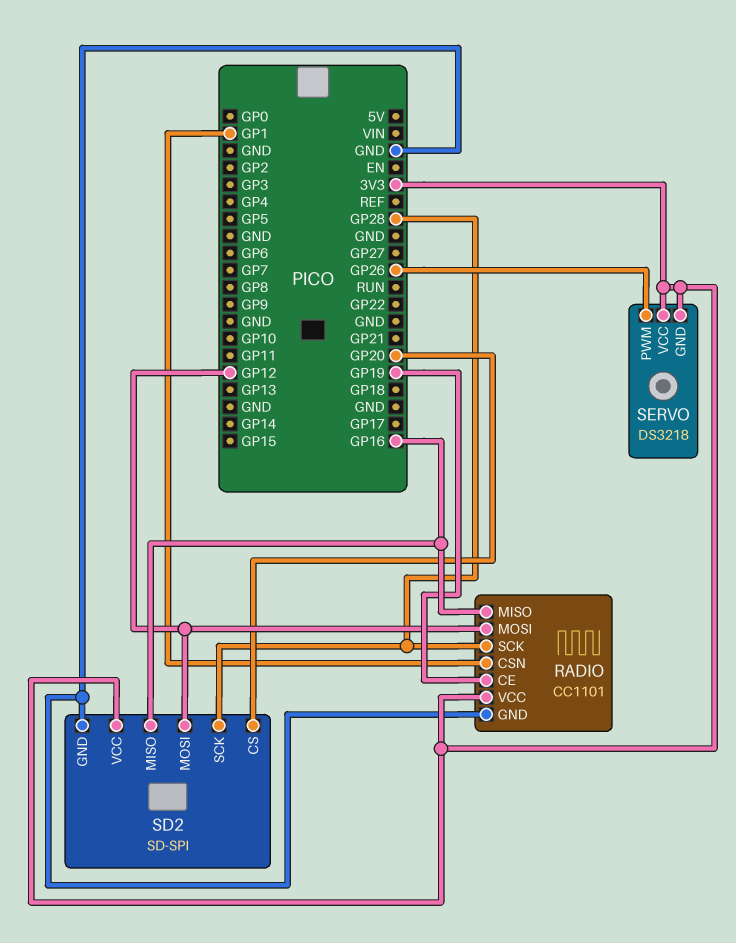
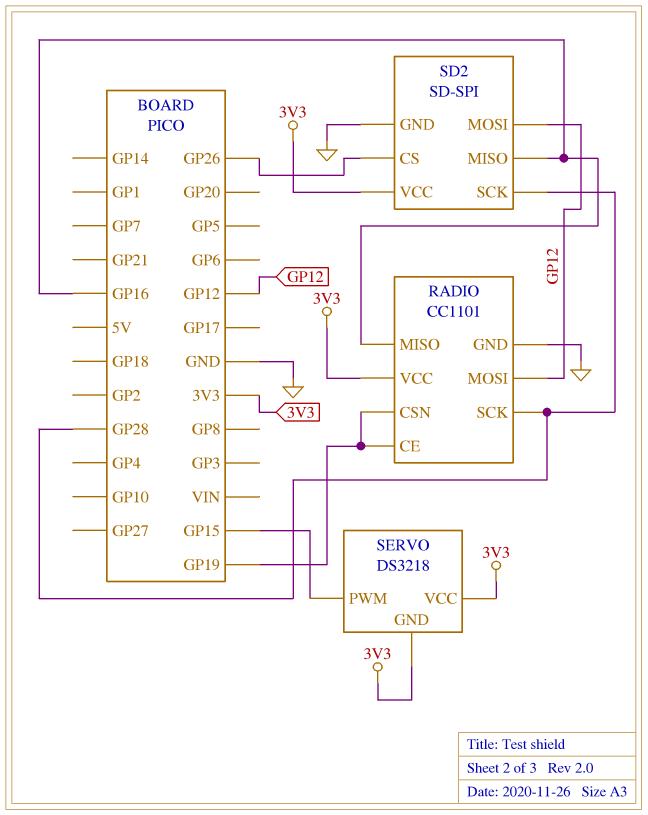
RADIO pin CSN: GP1 -> GP19
SD2 pin CS: GP20 -> GP26
SERVO pin PWM: GP26 -> GP15

